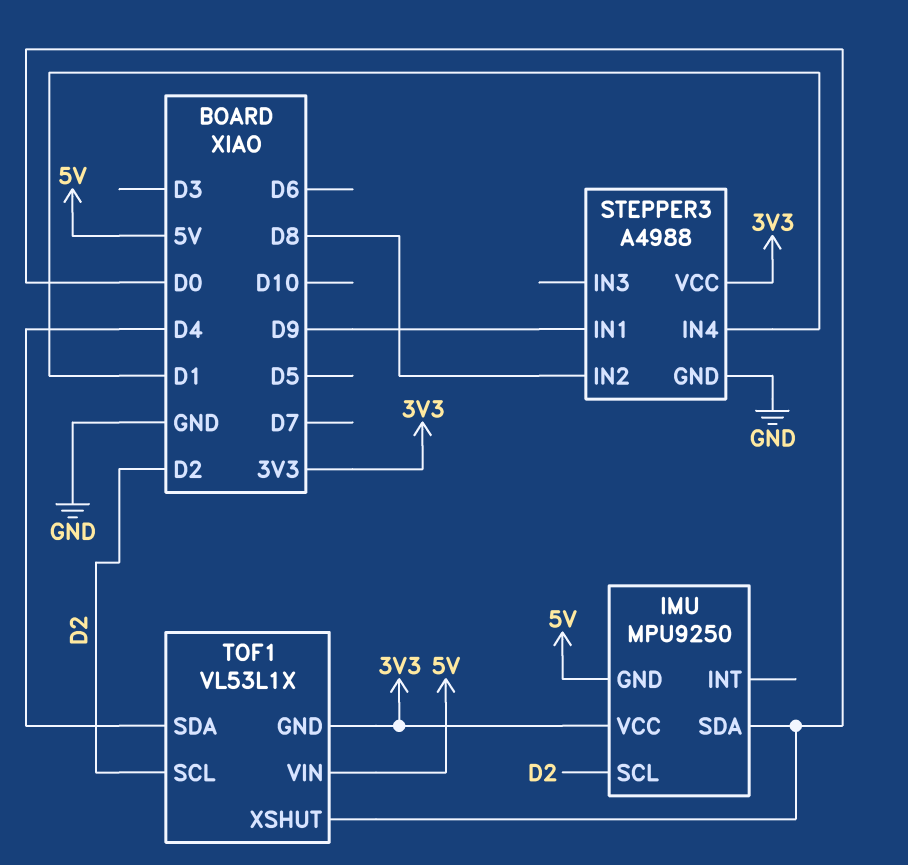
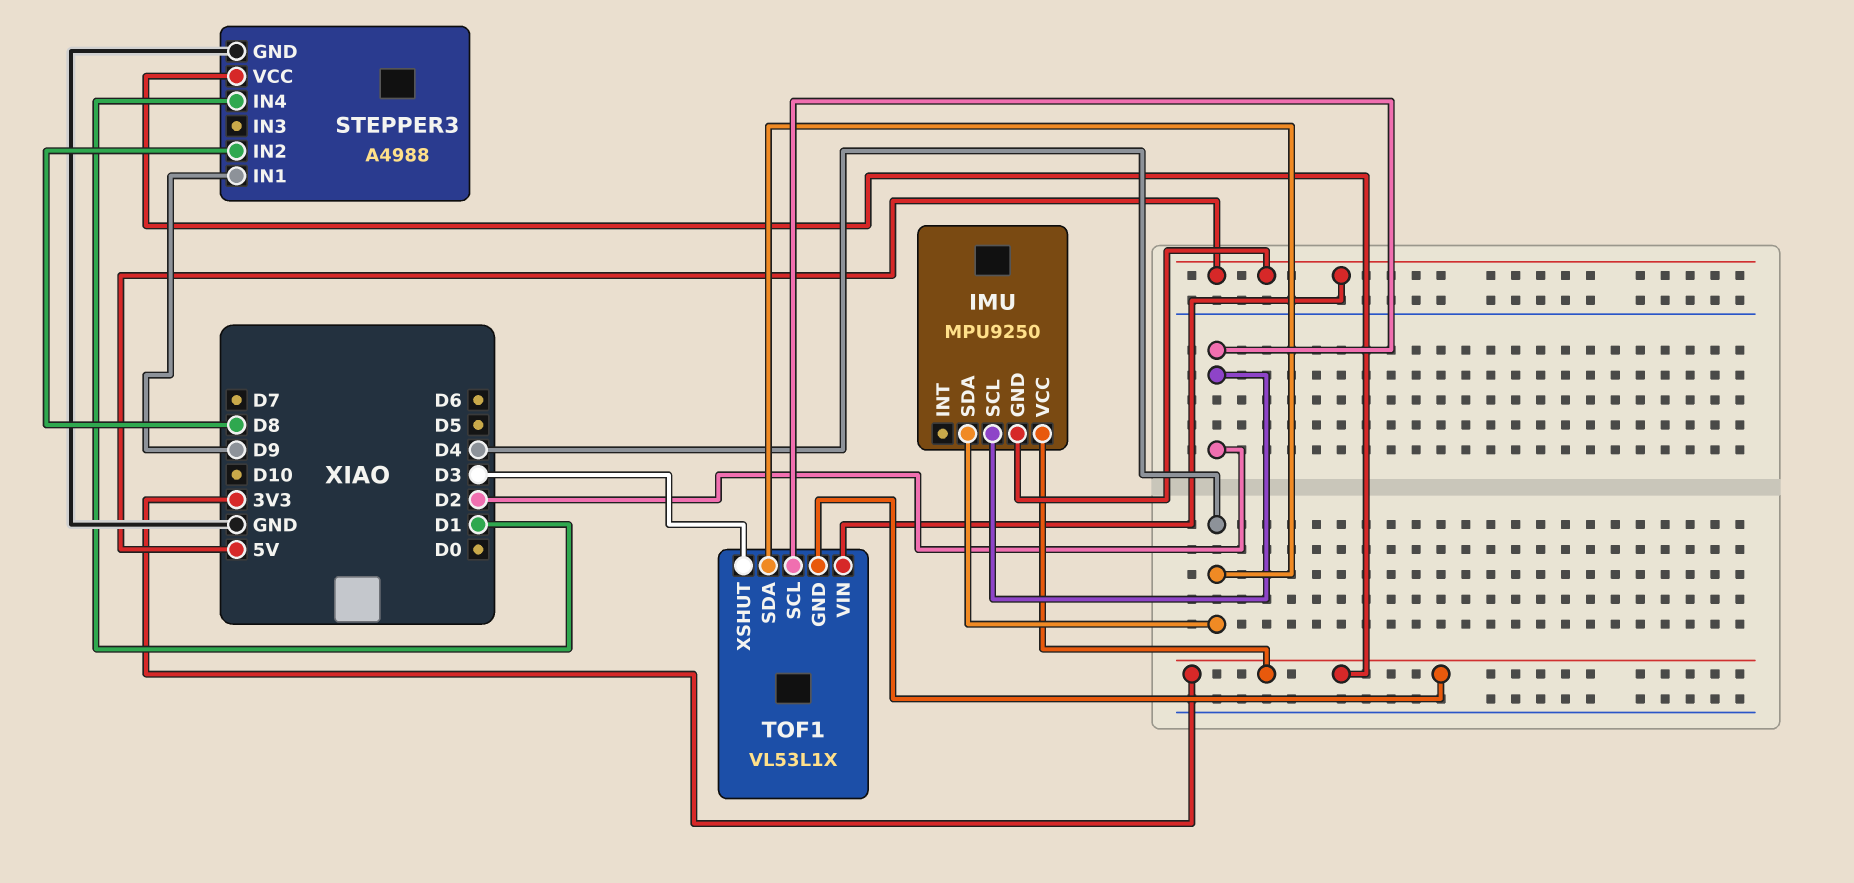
IMU pin SDA: D0 -> D4
TOF1 pin XSHUT: D0 -> D3

